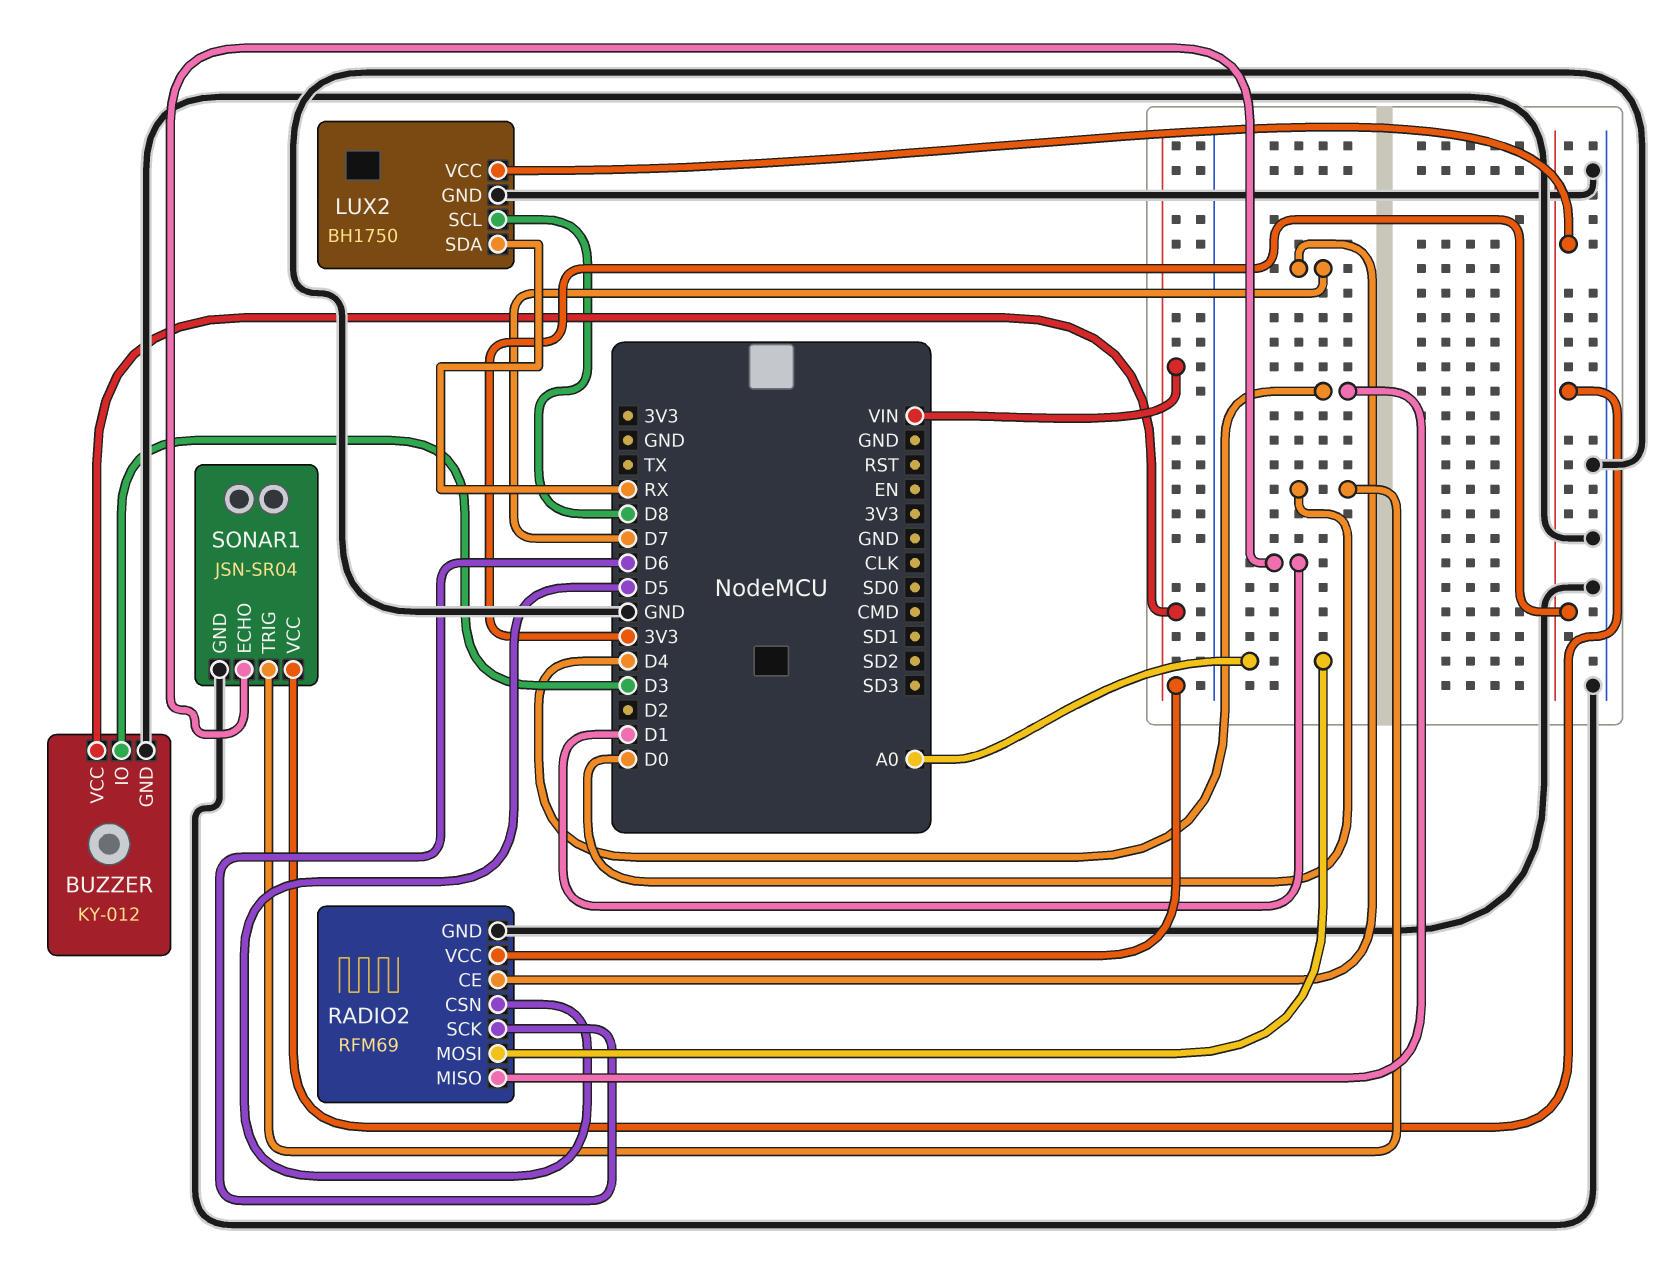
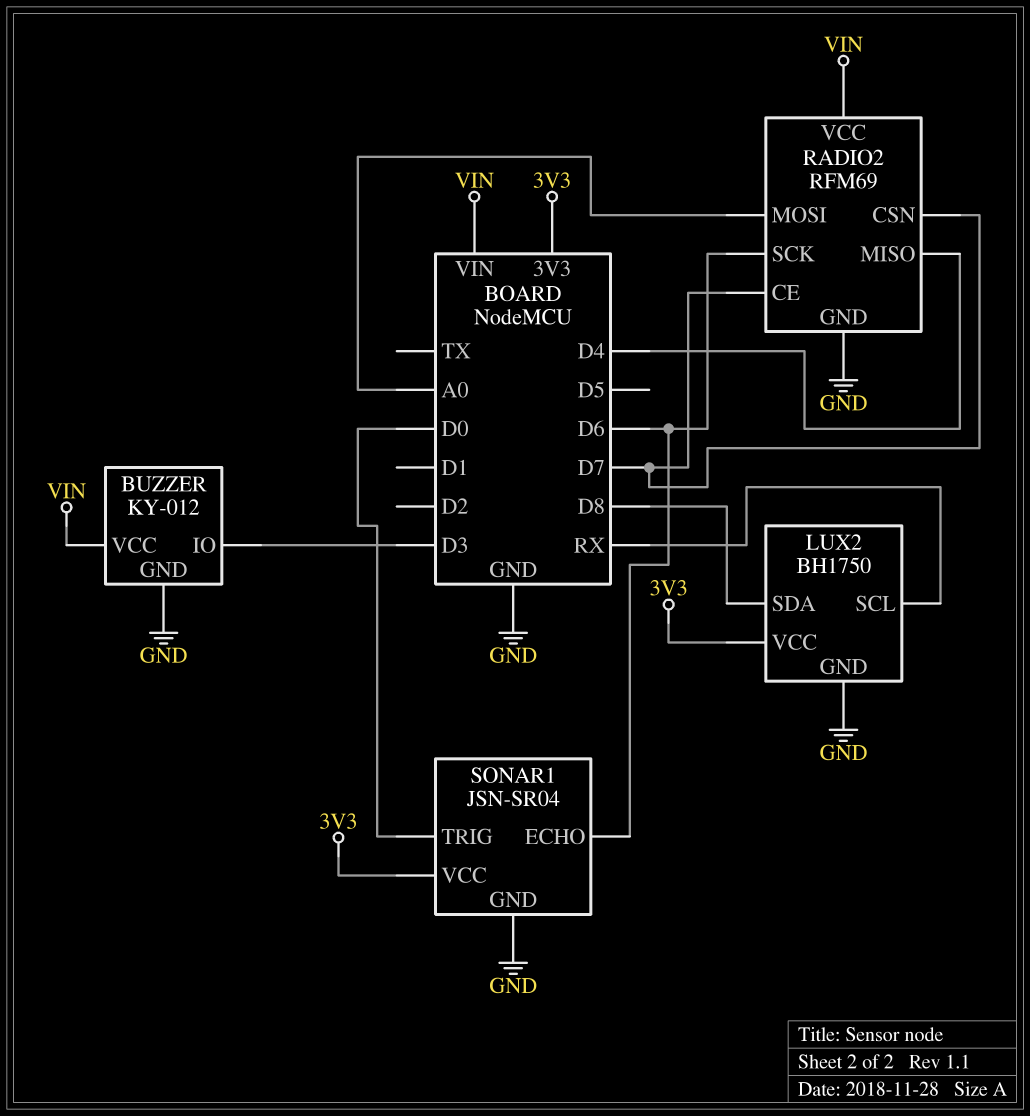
LUX2 pin SCL: D8 -> RX
LUX2 pin SDA: RX -> D8
RADIO2 pin CSN: D5 -> D7
SONAR1 pin ECHO: D1 -> D6

